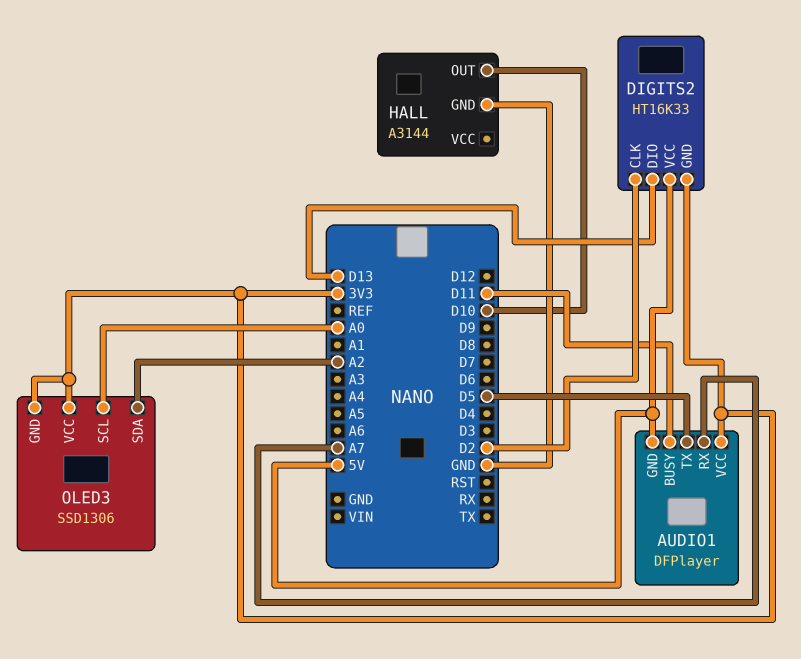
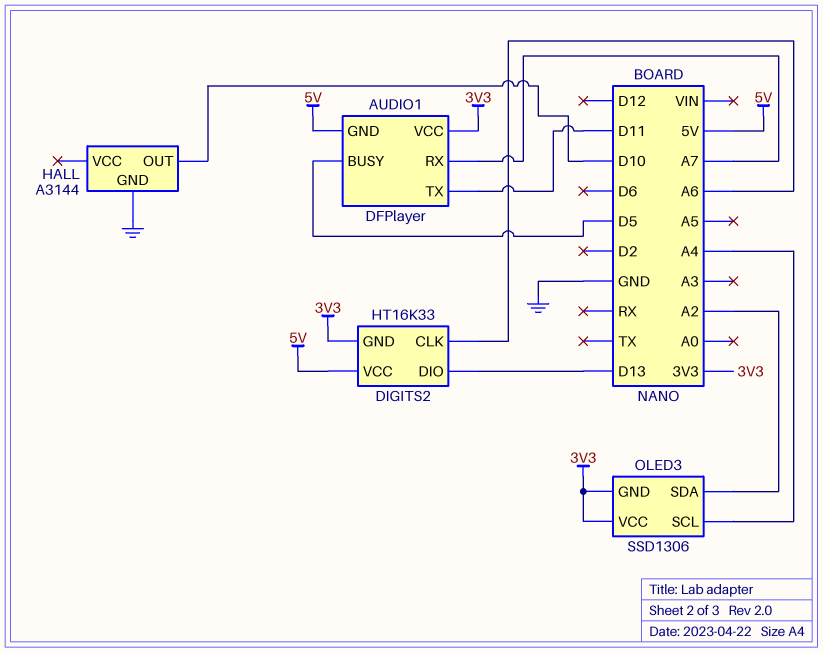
AUDIO1 pin BUSY: D11 -> D5
AUDIO1 pin TX: D5 -> D11
DIGITS2 pin CLK: D2 -> A6
OLED3 pin SCL: A0 -> A4

